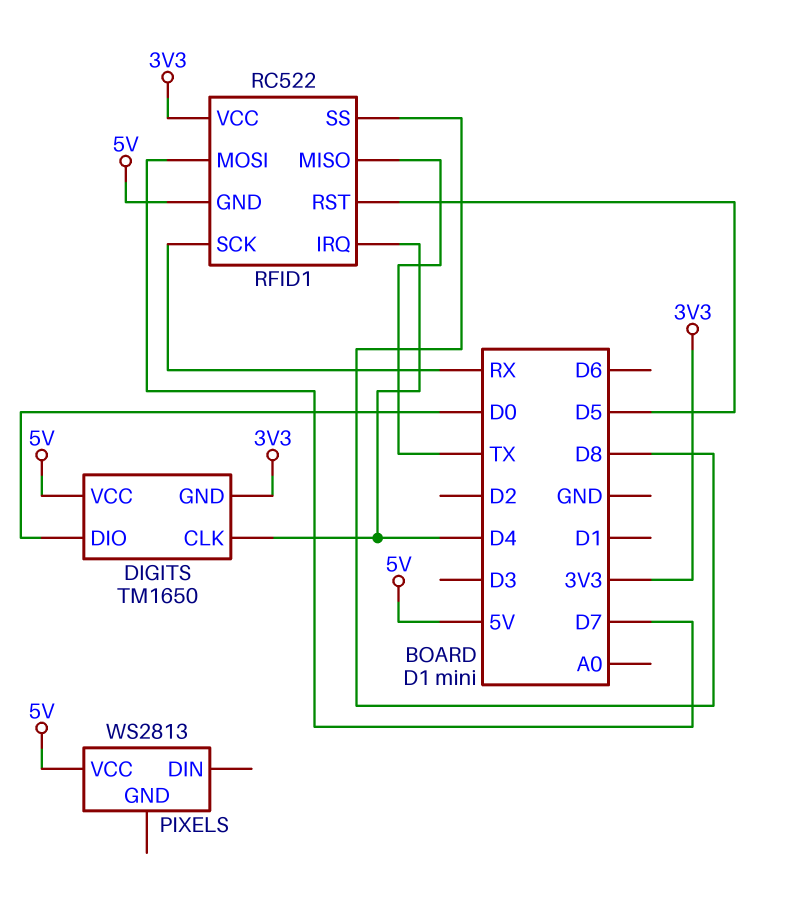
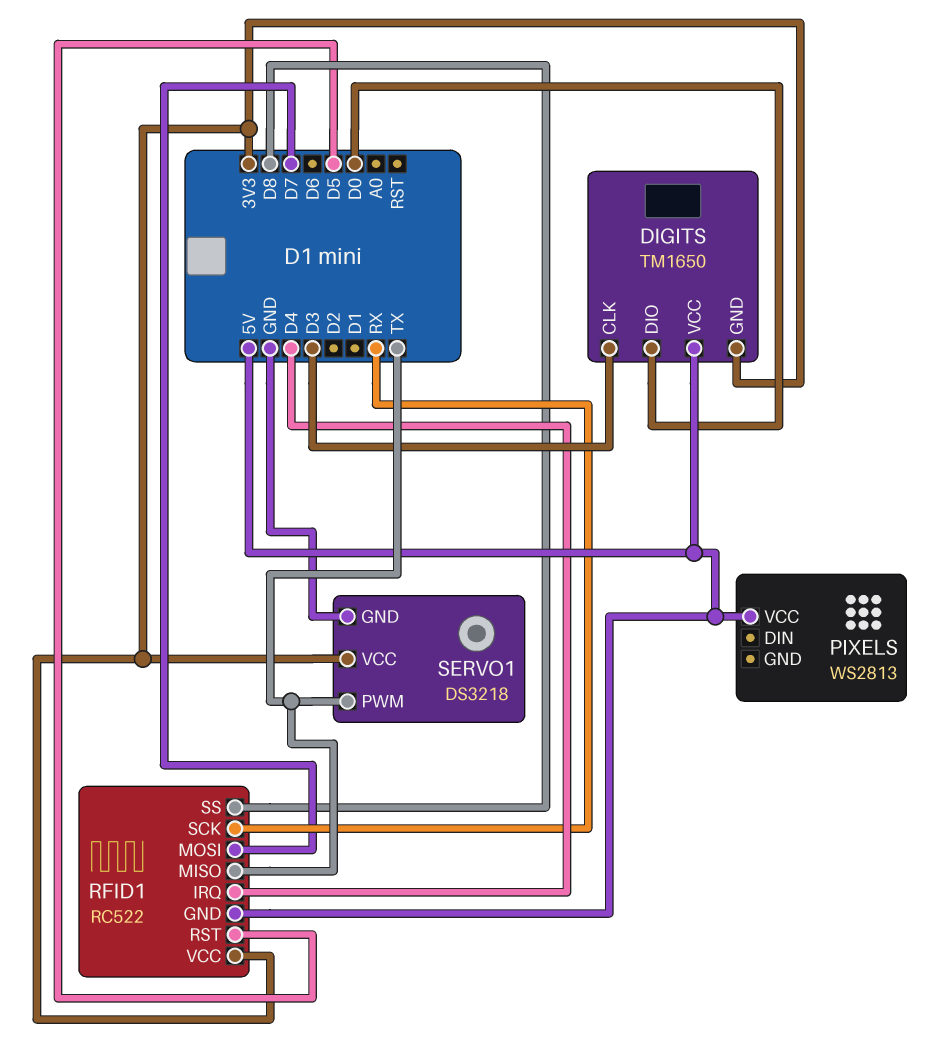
DIGITS pin CLK: D4 -> D3
SERVO1: none -> DS3218
SERVO1 pin GND: none -> GND
SERVO1 pin PWM: none -> TX
SERVO1 pin VCC: none -> 3V3

